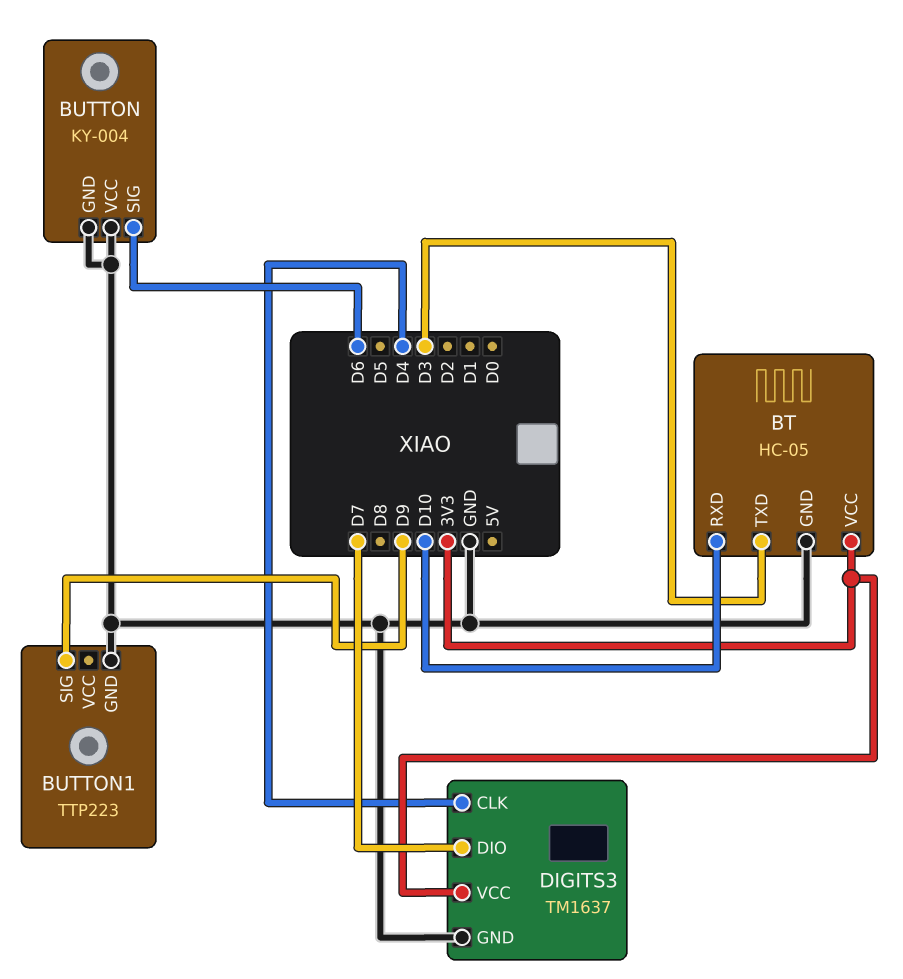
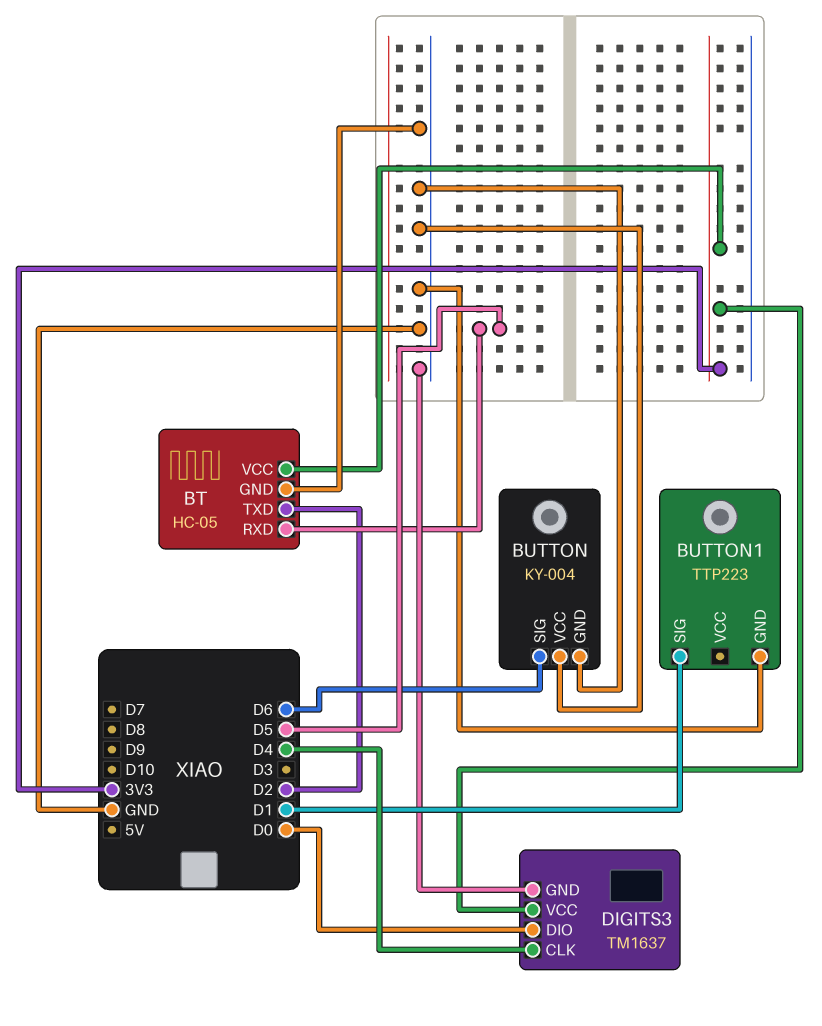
BT pin RXD: D10 -> D5
BT pin TXD: D3 -> D2
BUTTON1 pin SIG: D9 -> D1
DIGITS3 pin DIO: D7 -> D0

